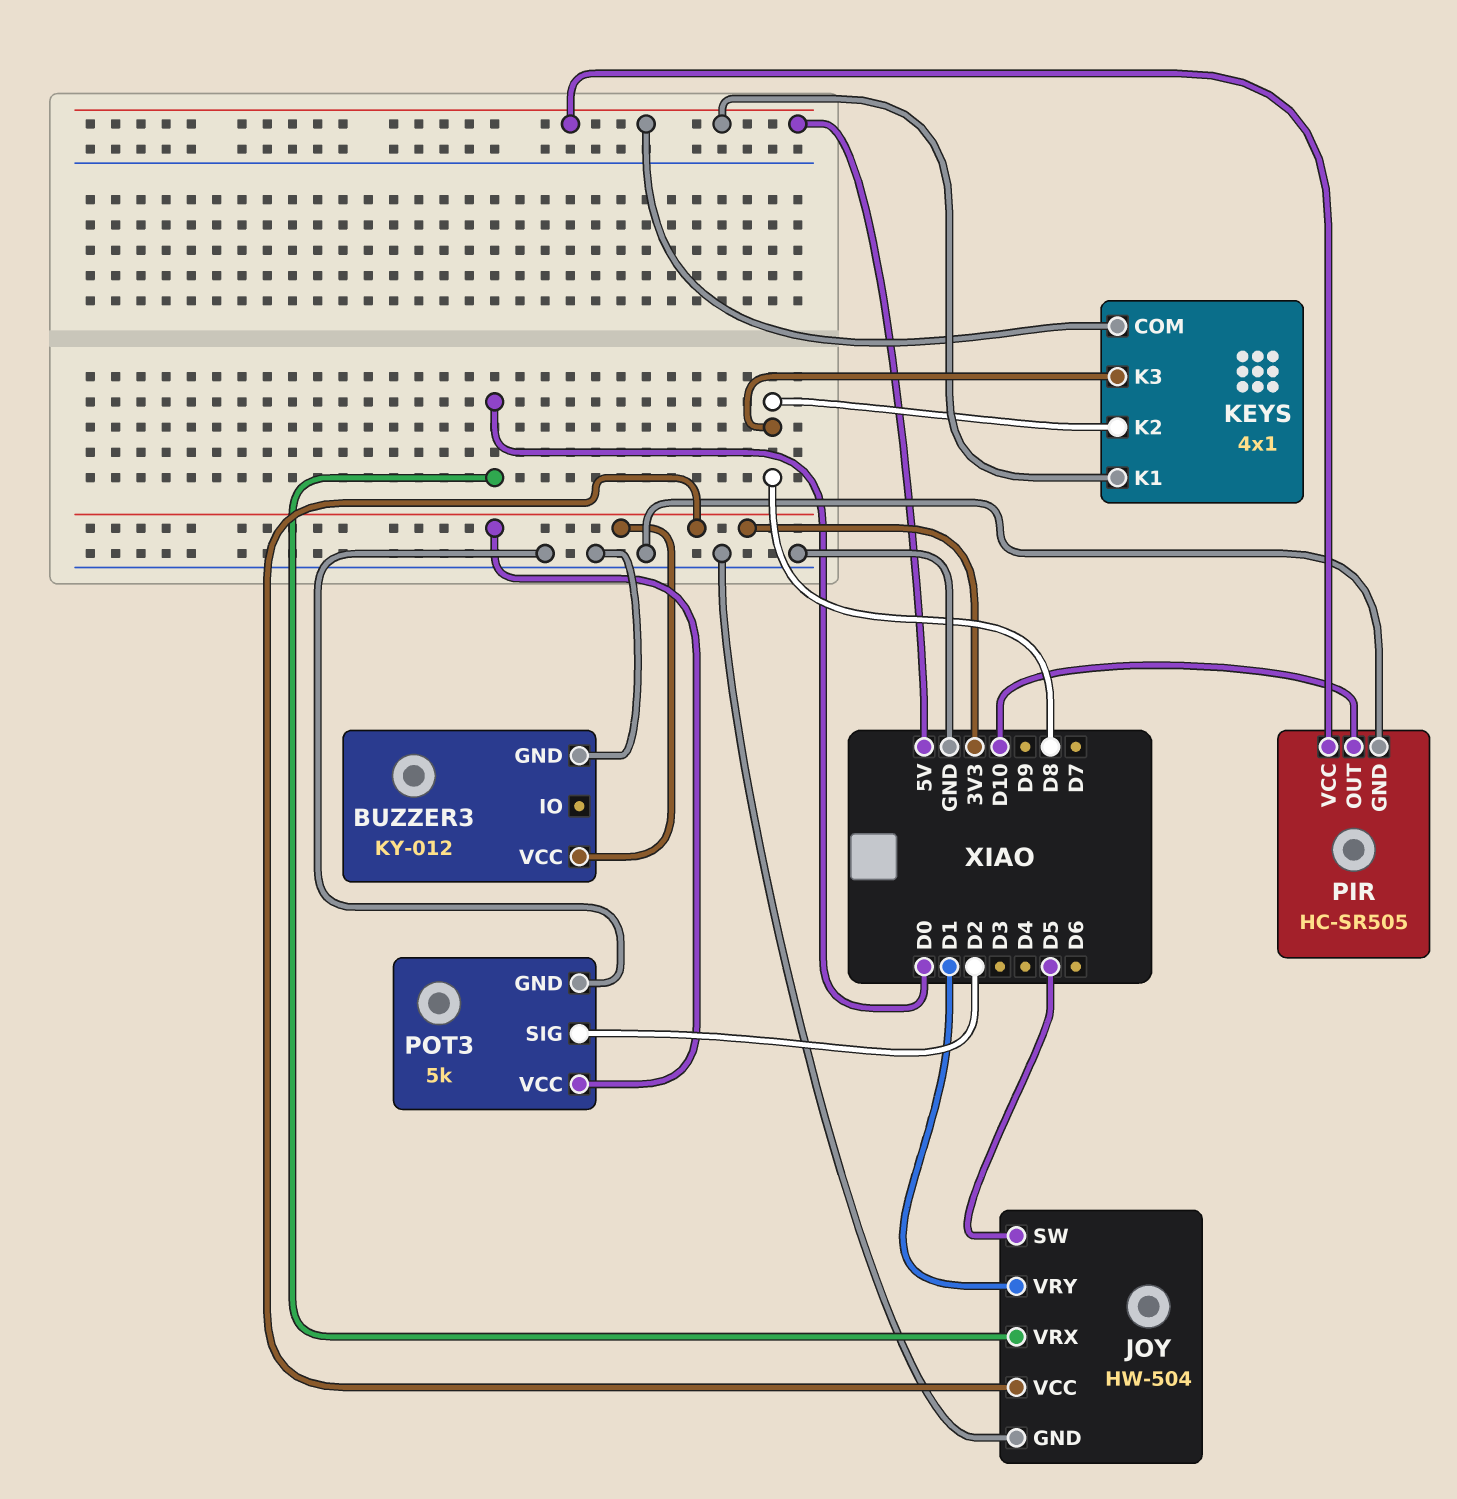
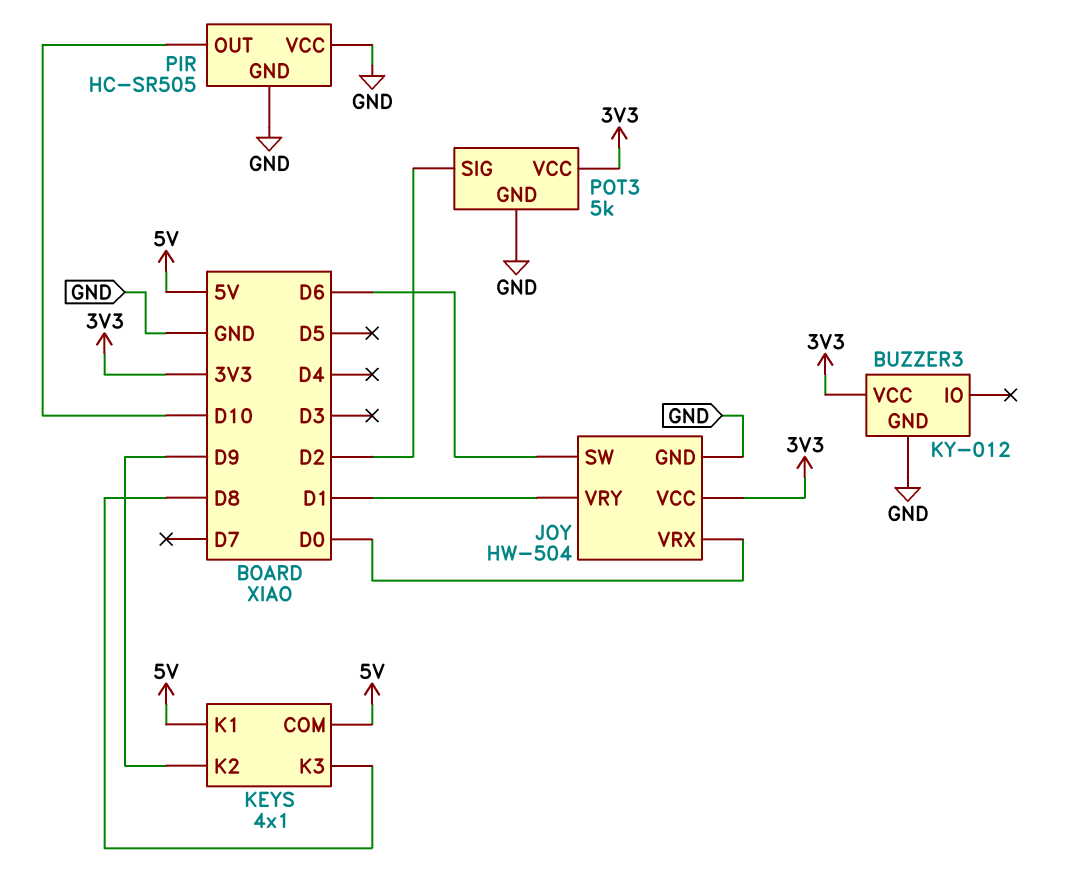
JOY pin SW: D5 -> D6
KEYS pin K2: D8 -> D9
PIR pin VCC: 5V -> GND

